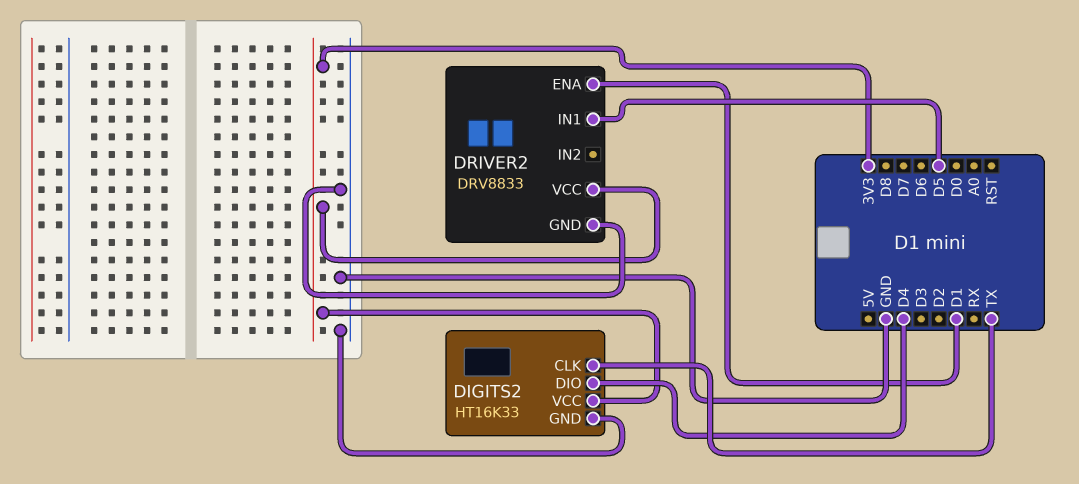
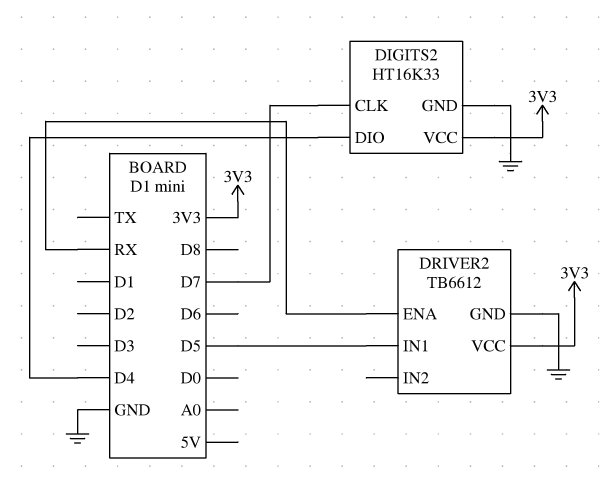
DIGITS2 pin CLK: TX -> D7
DRIVER2: DRV8833 -> TB6612
DRIVER2 pin ENA: D1 -> RX

